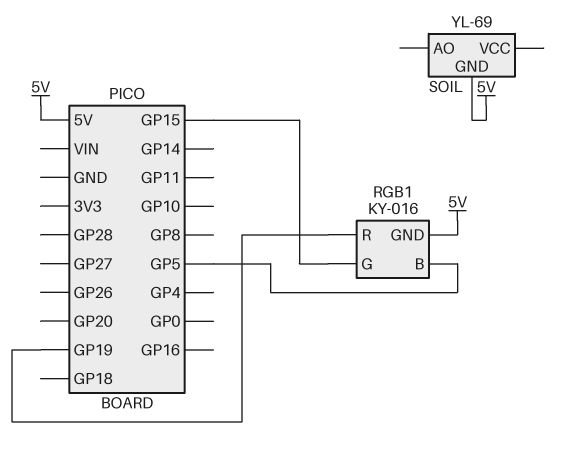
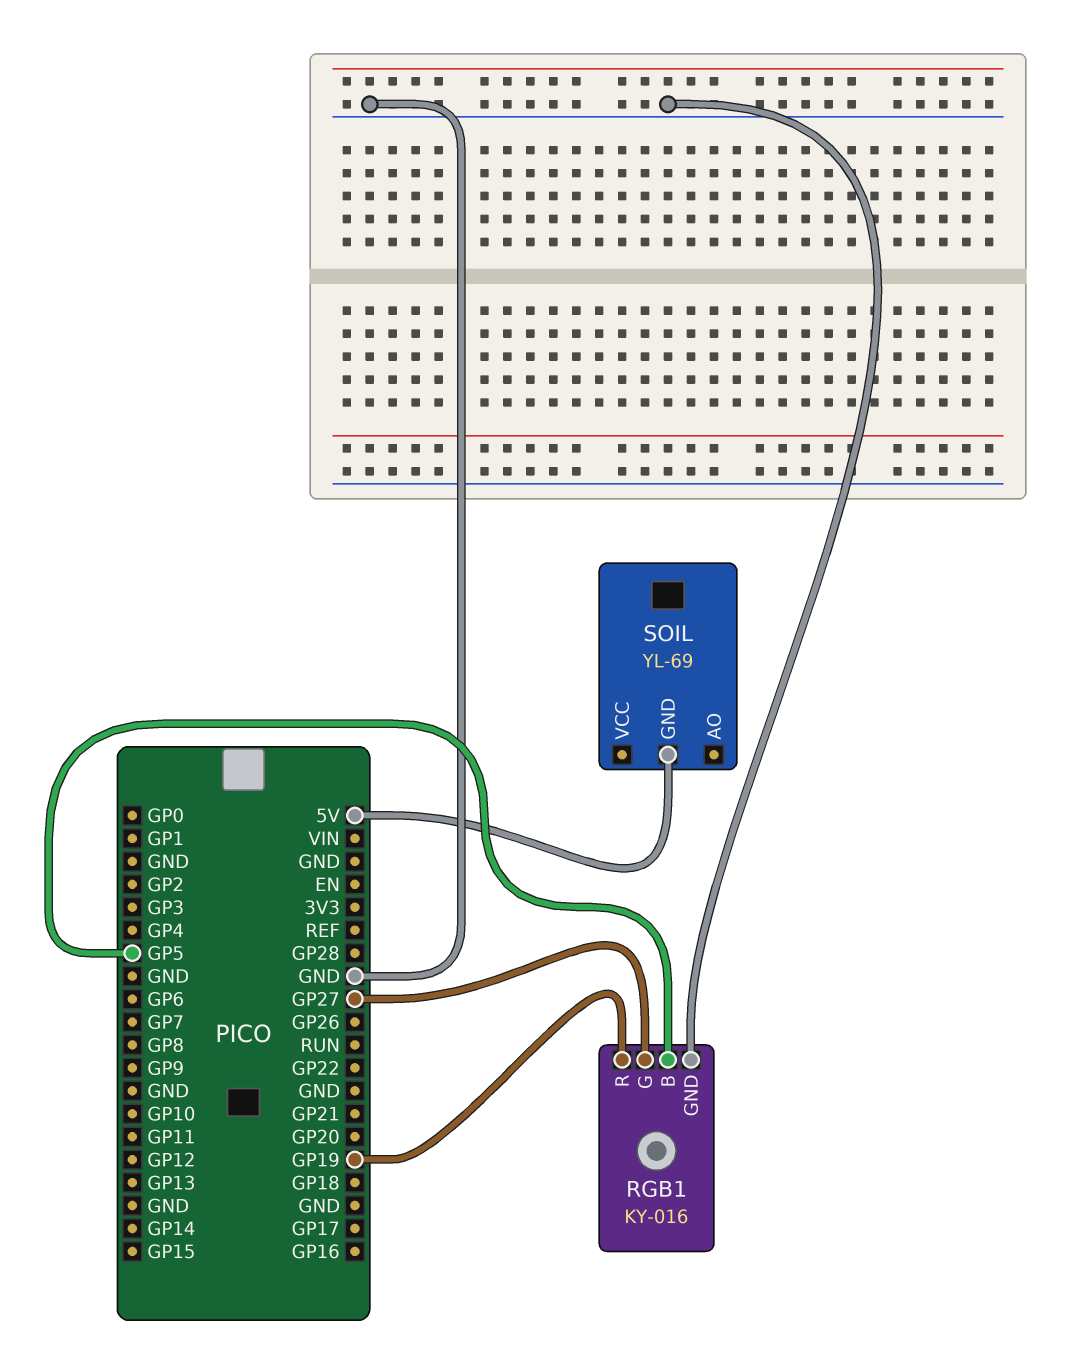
RGB1 pin G: GP15 -> GP27
RGB1 pin GND: 5V -> GND

